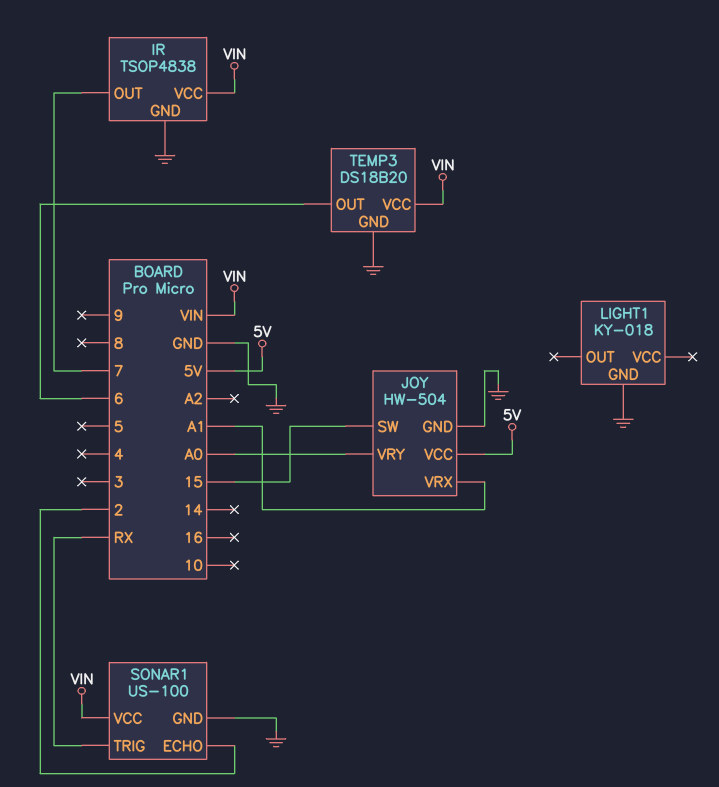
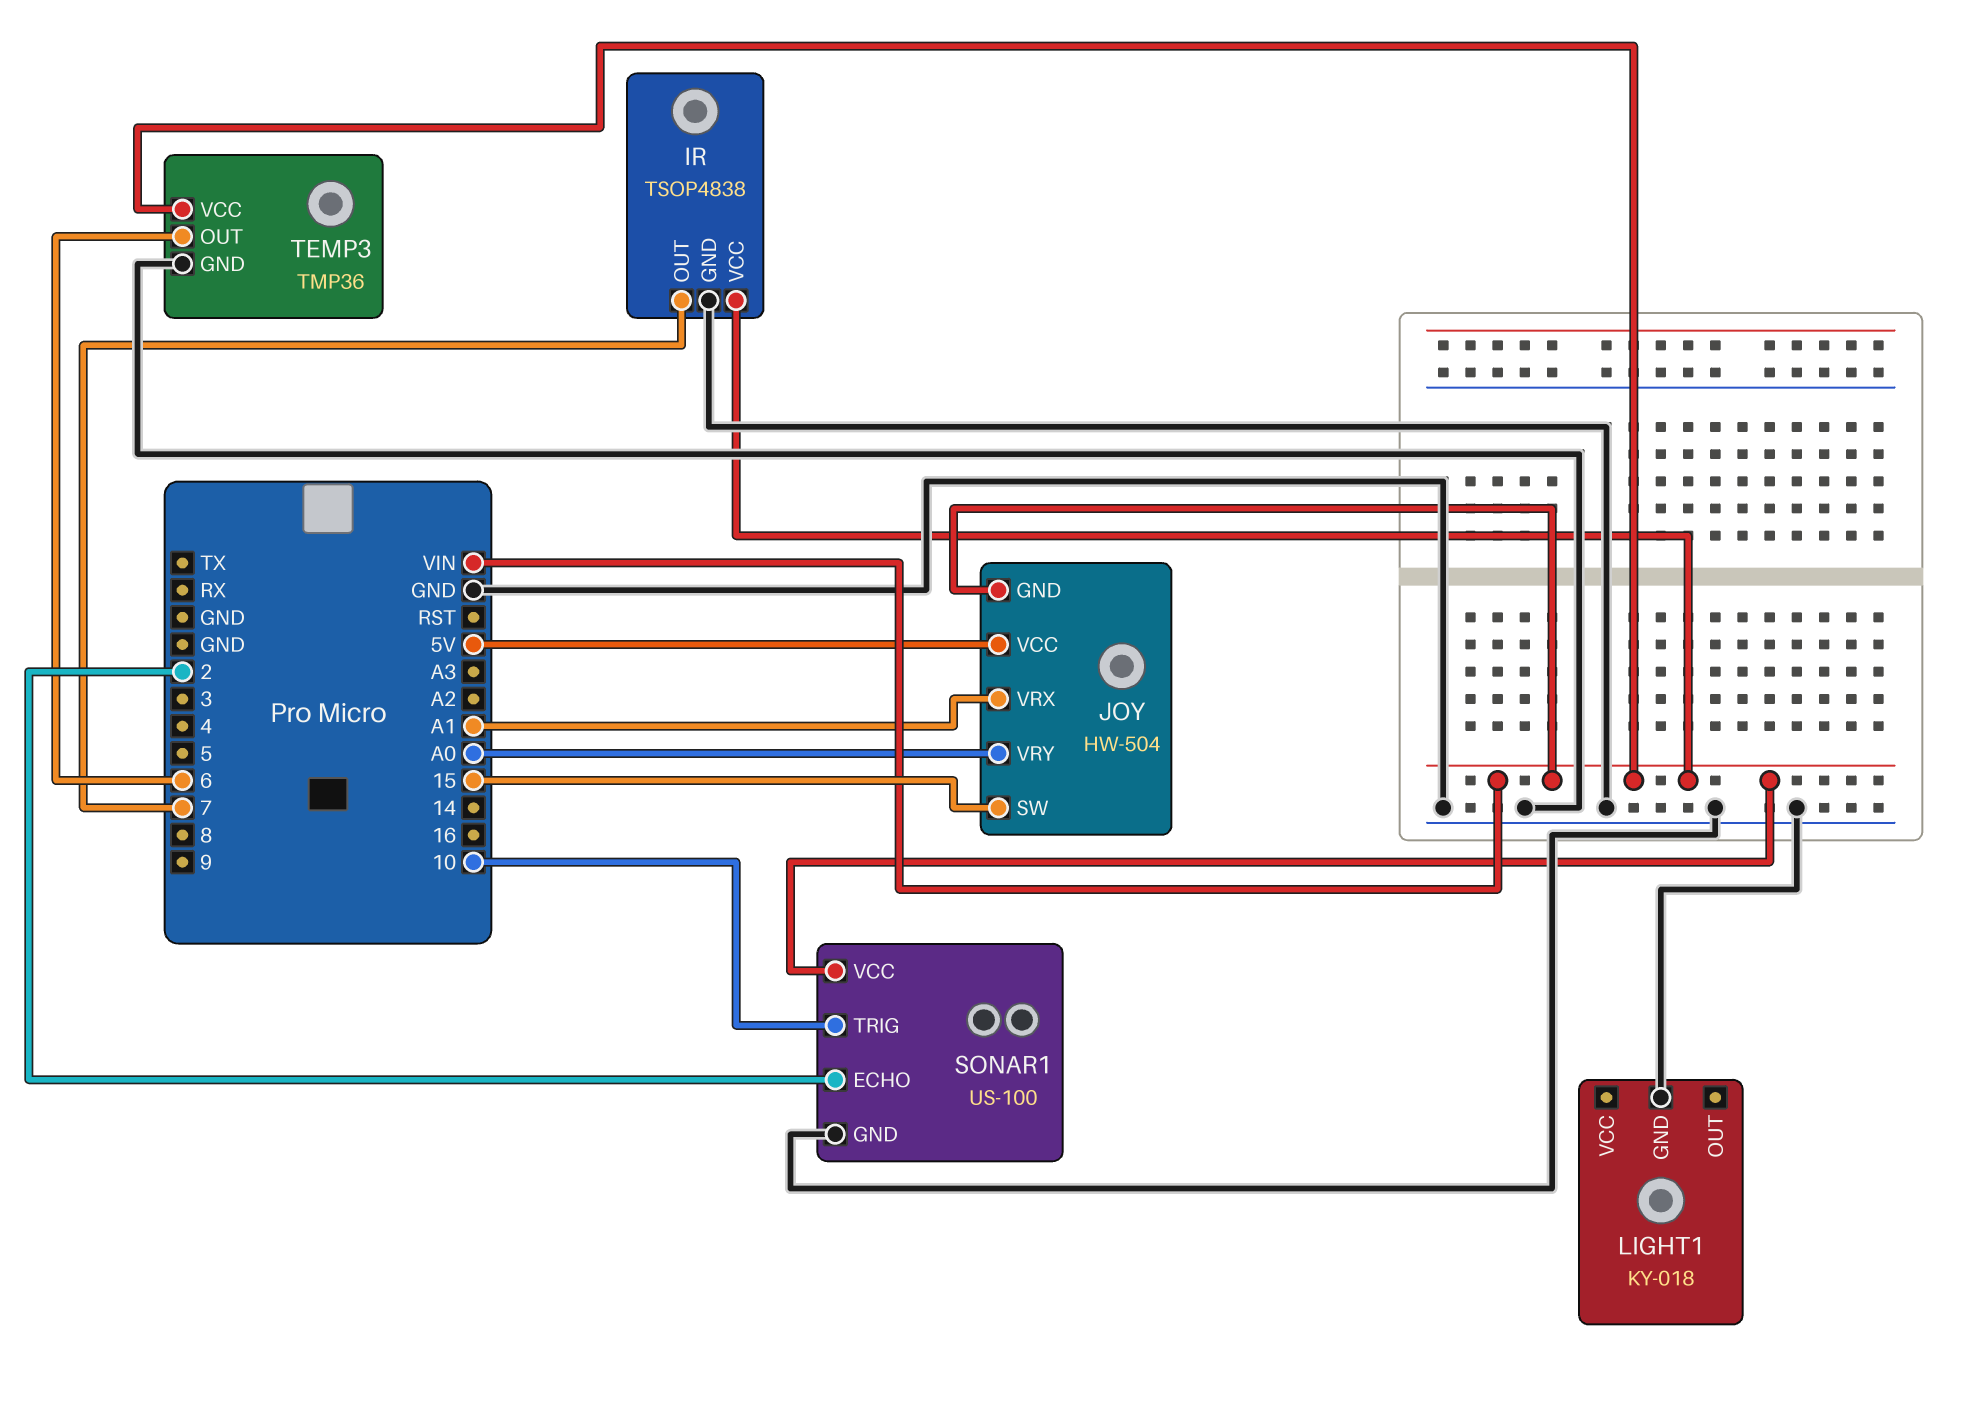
JOY pin GND: GND -> VIN
SONAR1 pin TRIG: RX -> 10
TEMP3: DS18B20 -> TMP36

